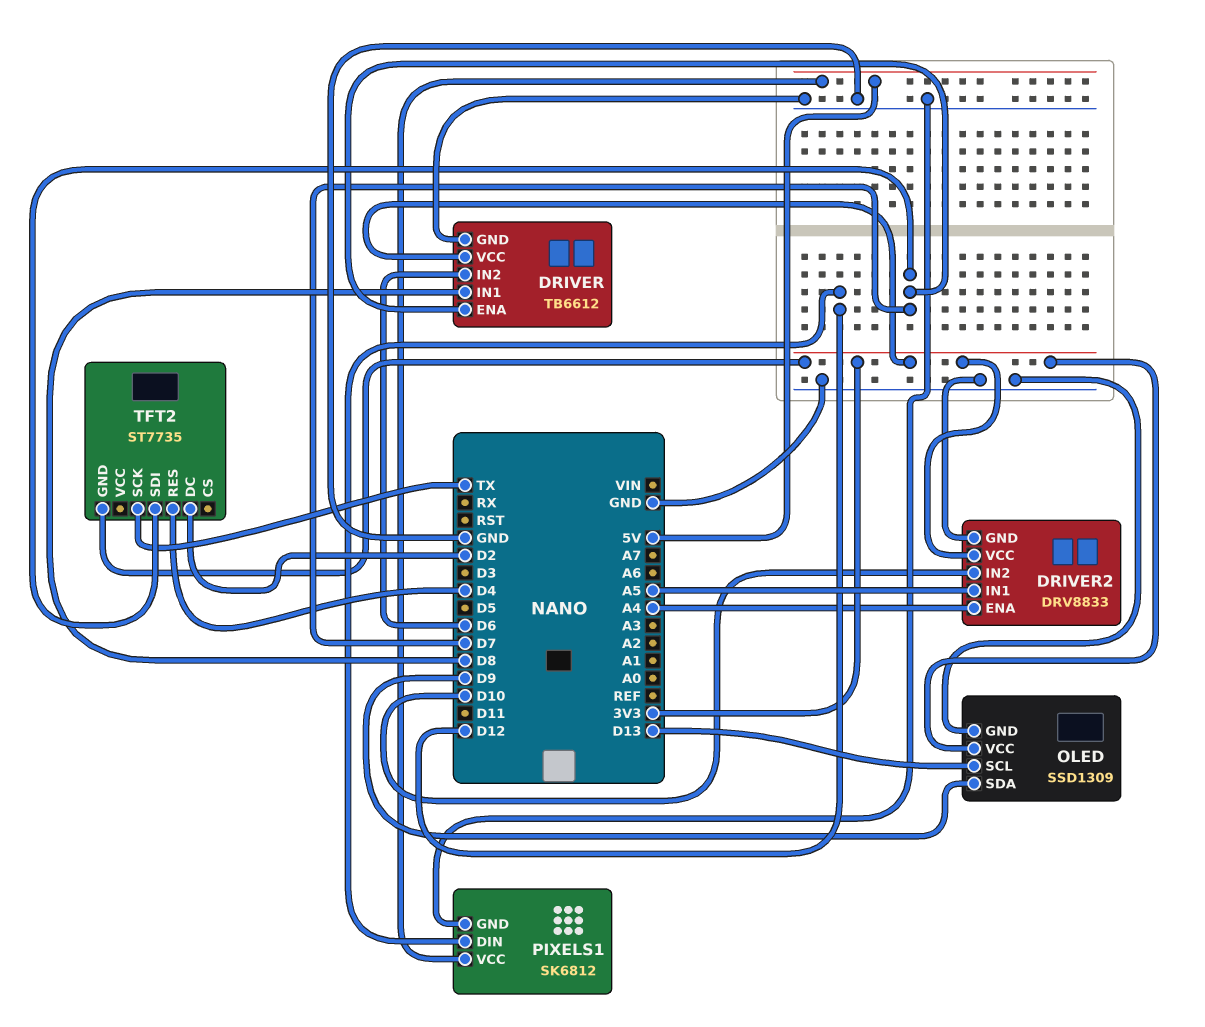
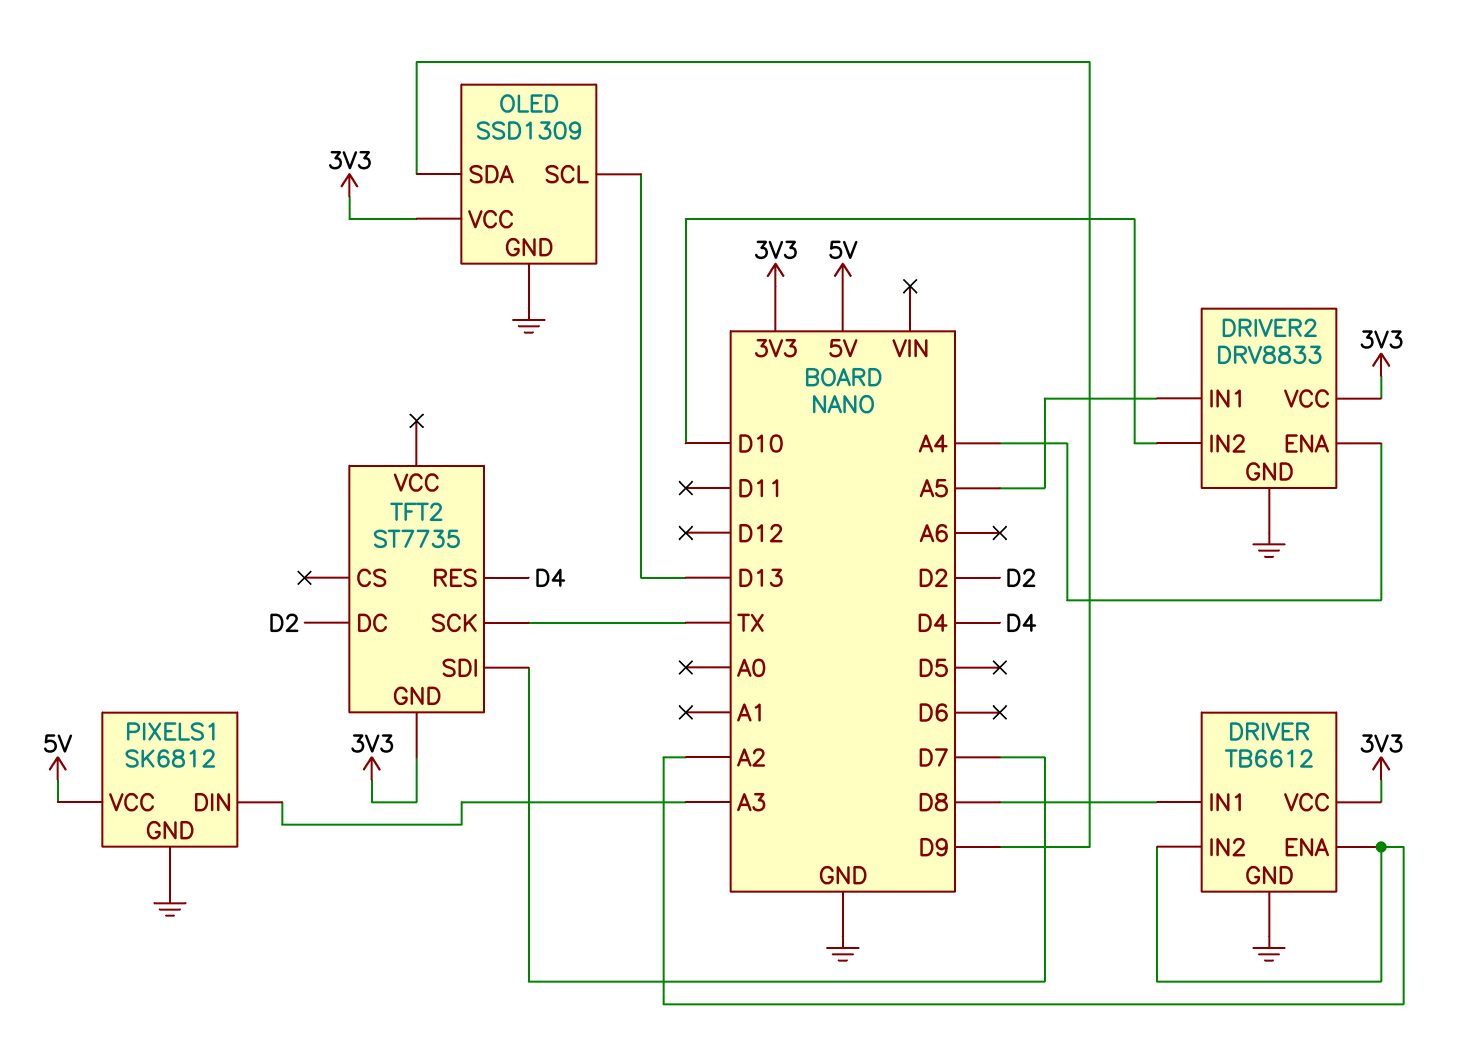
DRIVER pin ENA: D7 -> A2
DRIVER pin IN2: D6 -> A2
PIXELS1 pin DIN: D12 -> A3

